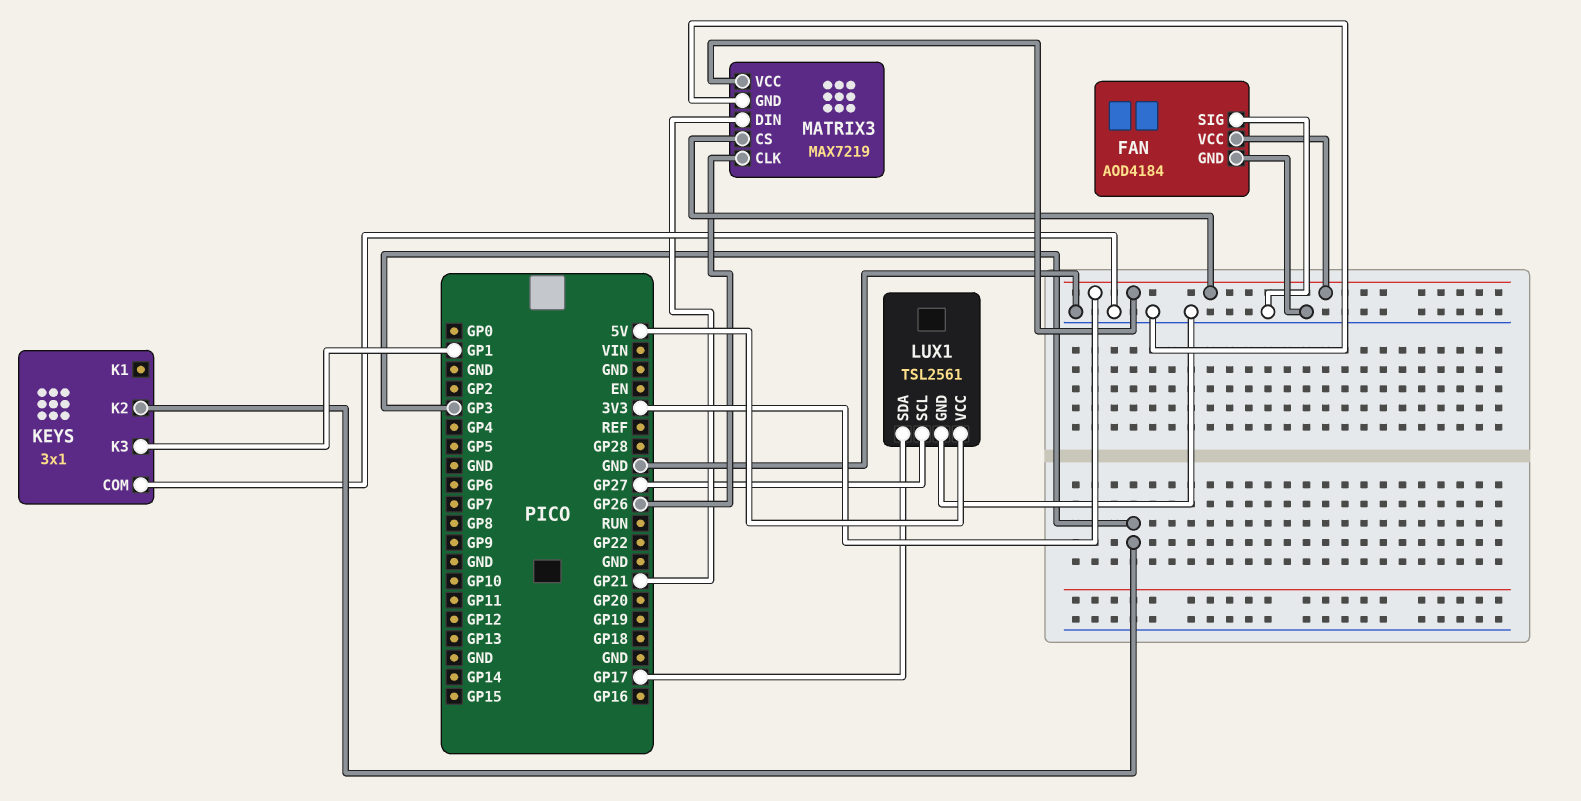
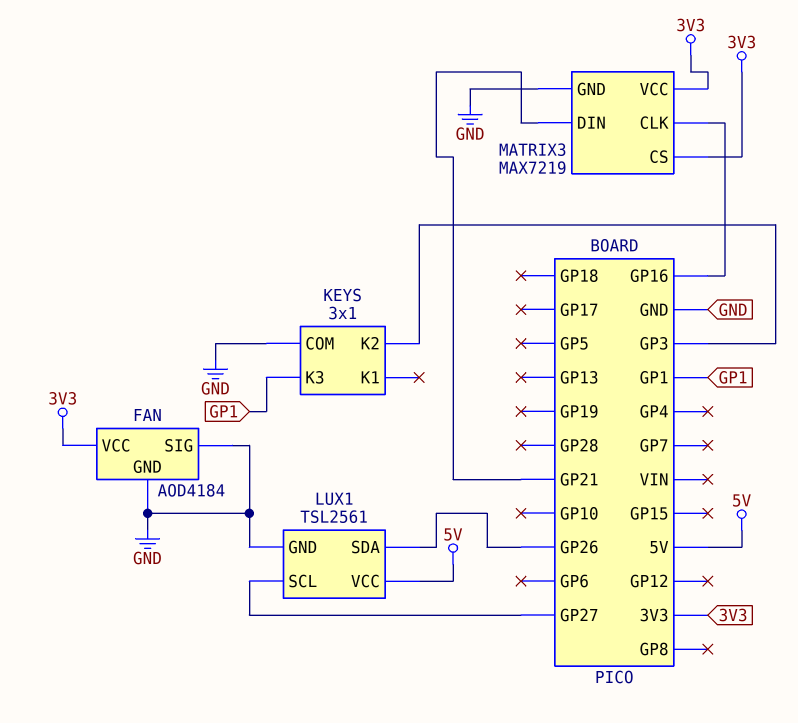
LUX1 pin SDA: GP17 -> GP26
MATRIX3 pin CLK: GP26 -> GP16

